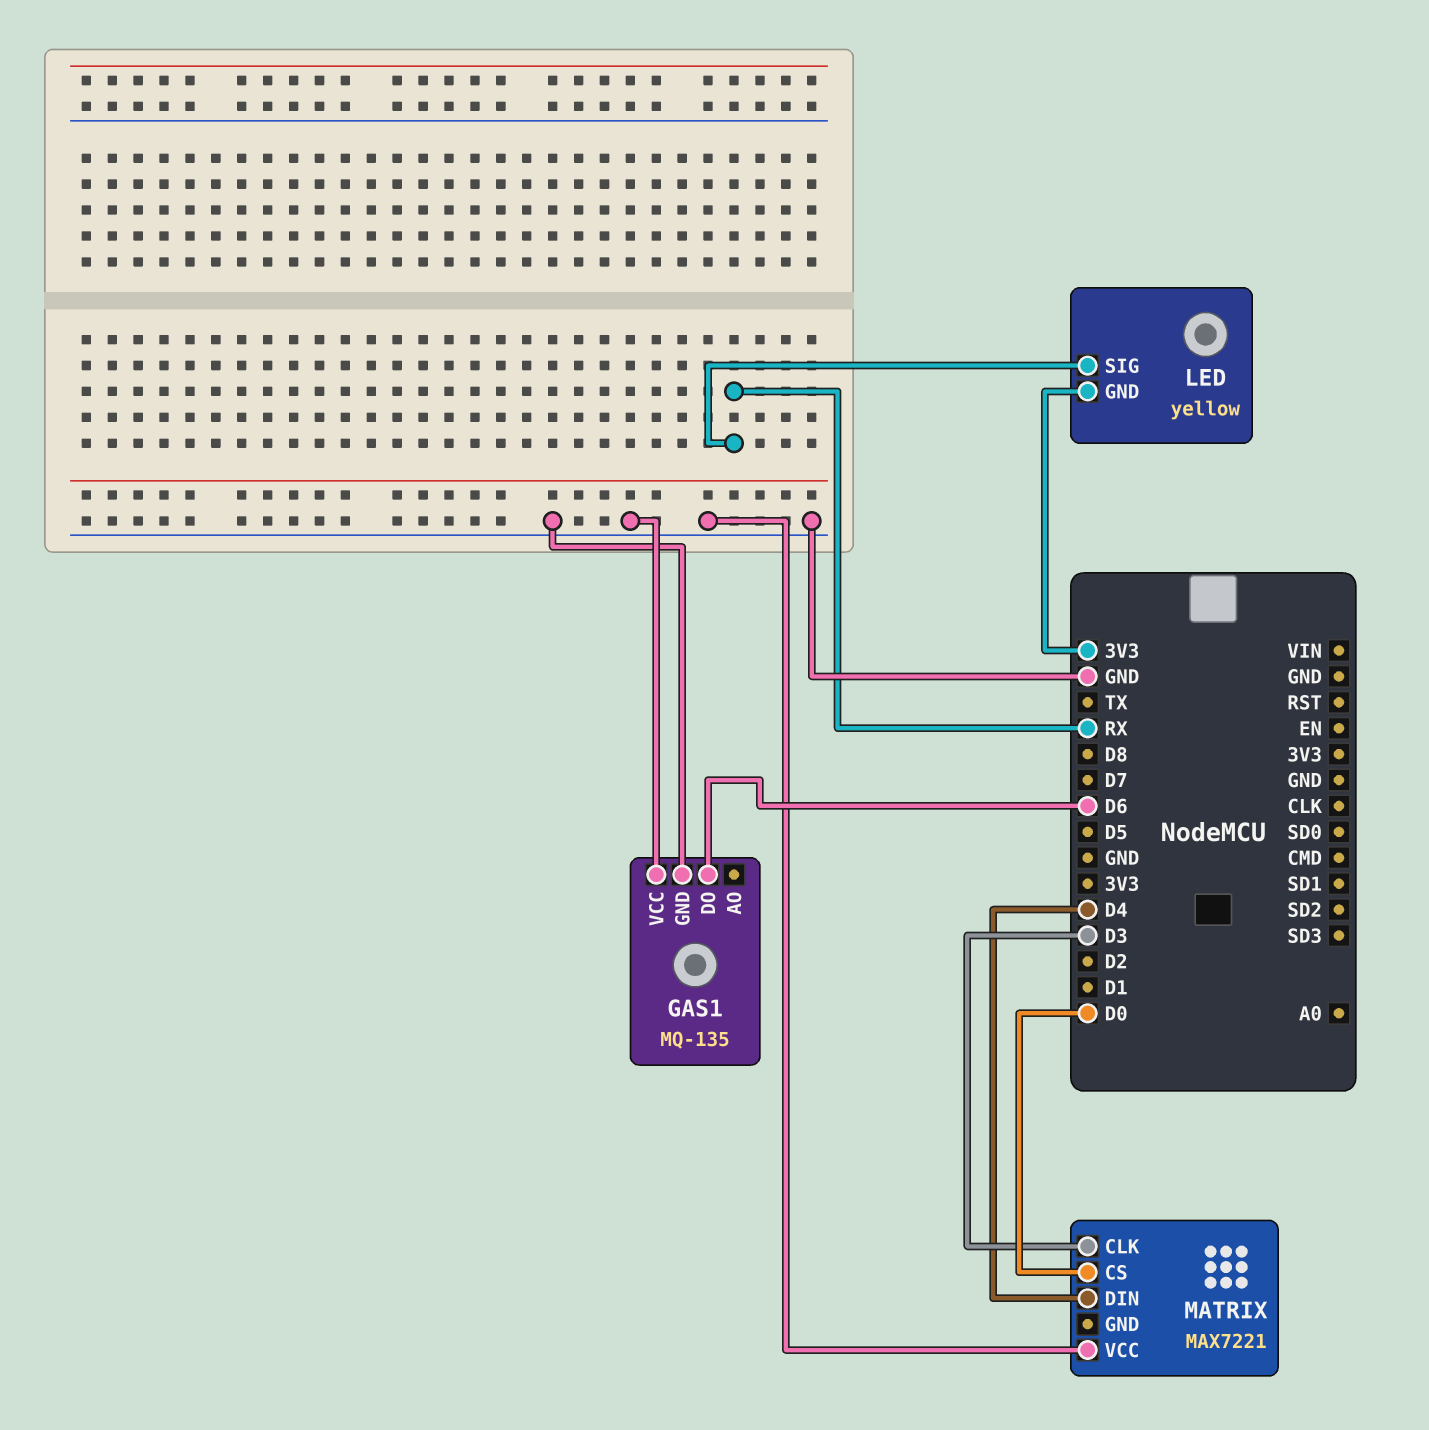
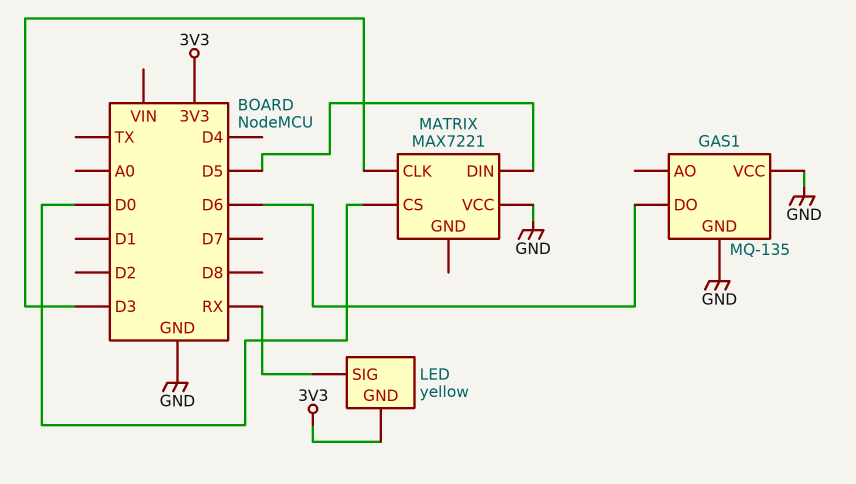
MATRIX pin DIN: D4 -> D5

